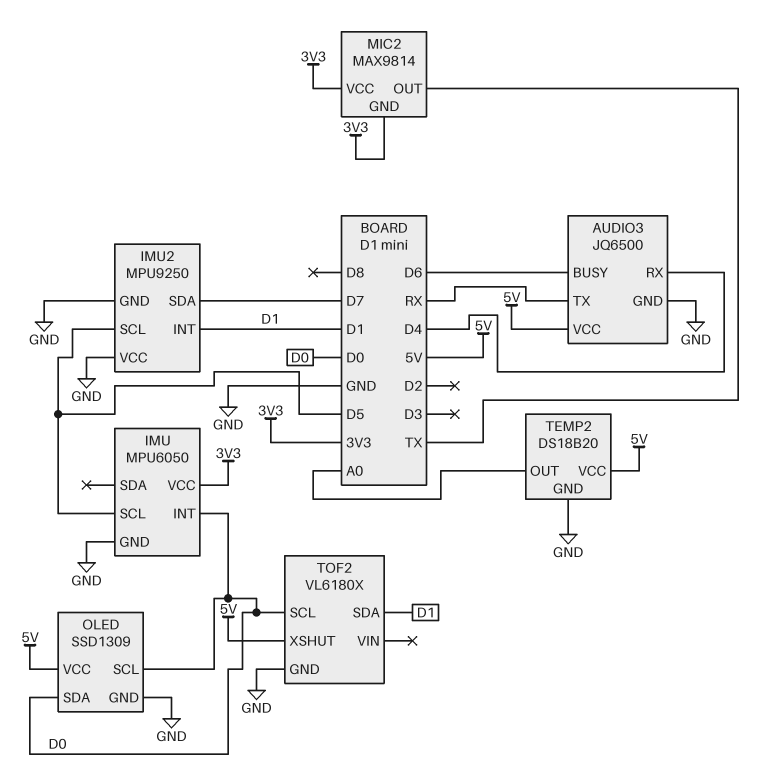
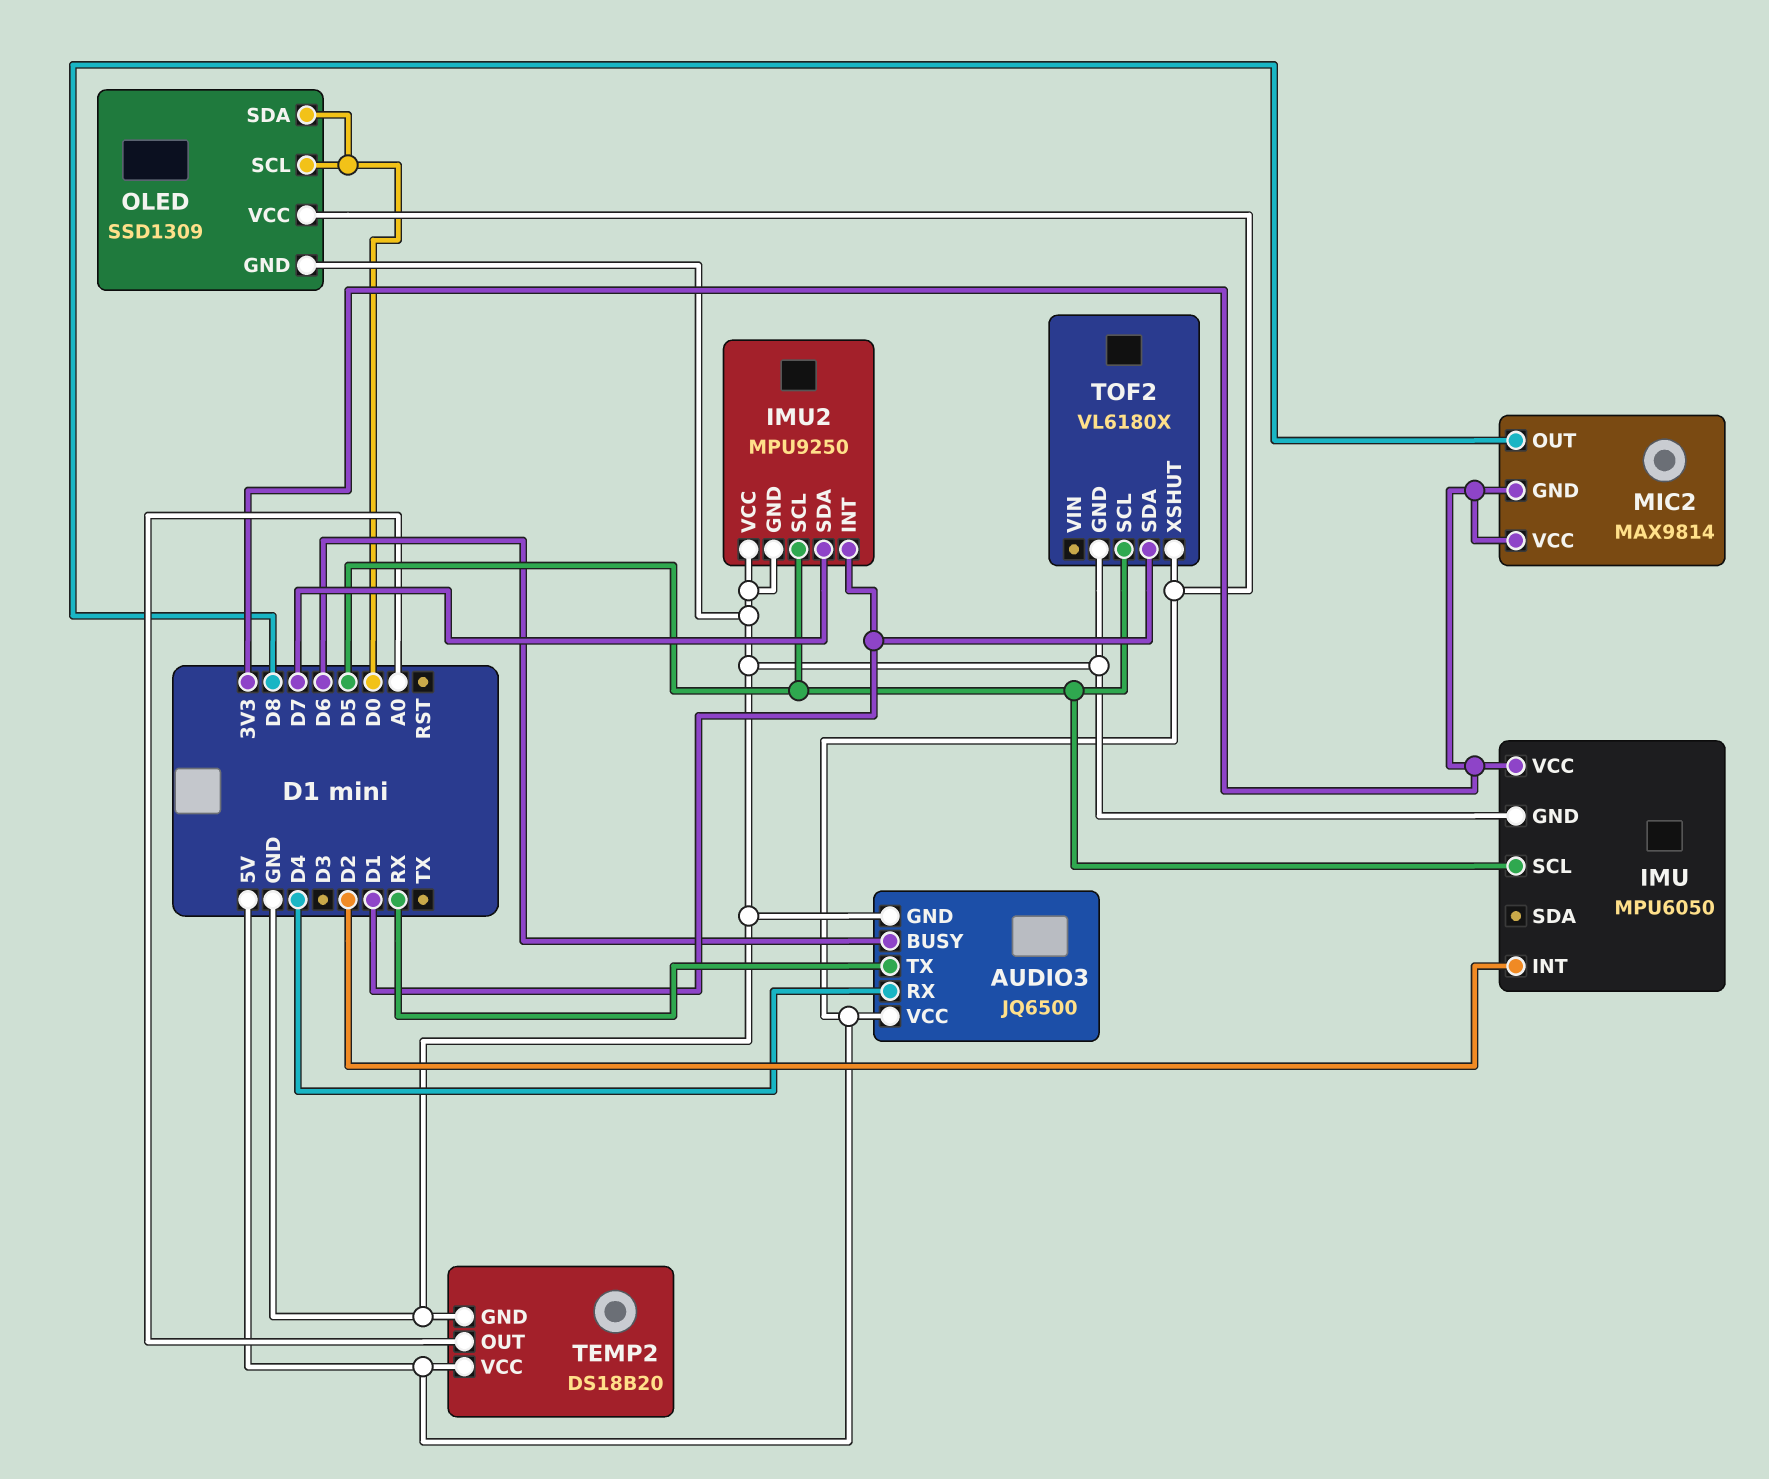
IMU pin INT: D0 -> D2
MIC2 pin OUT: TX -> D8
TOF2 pin SCL: D0 -> D5

